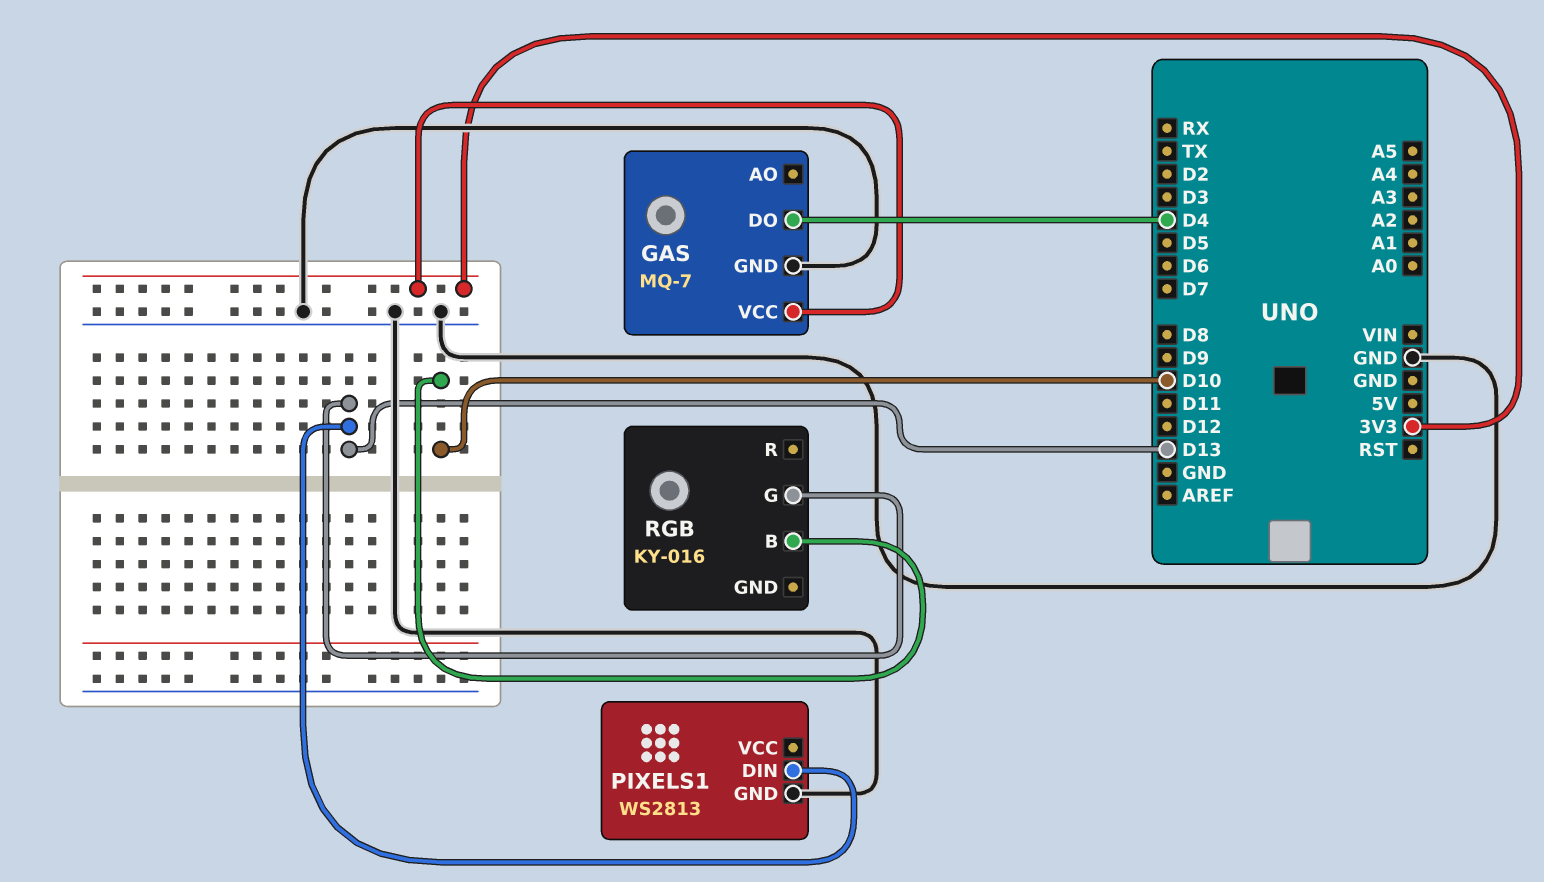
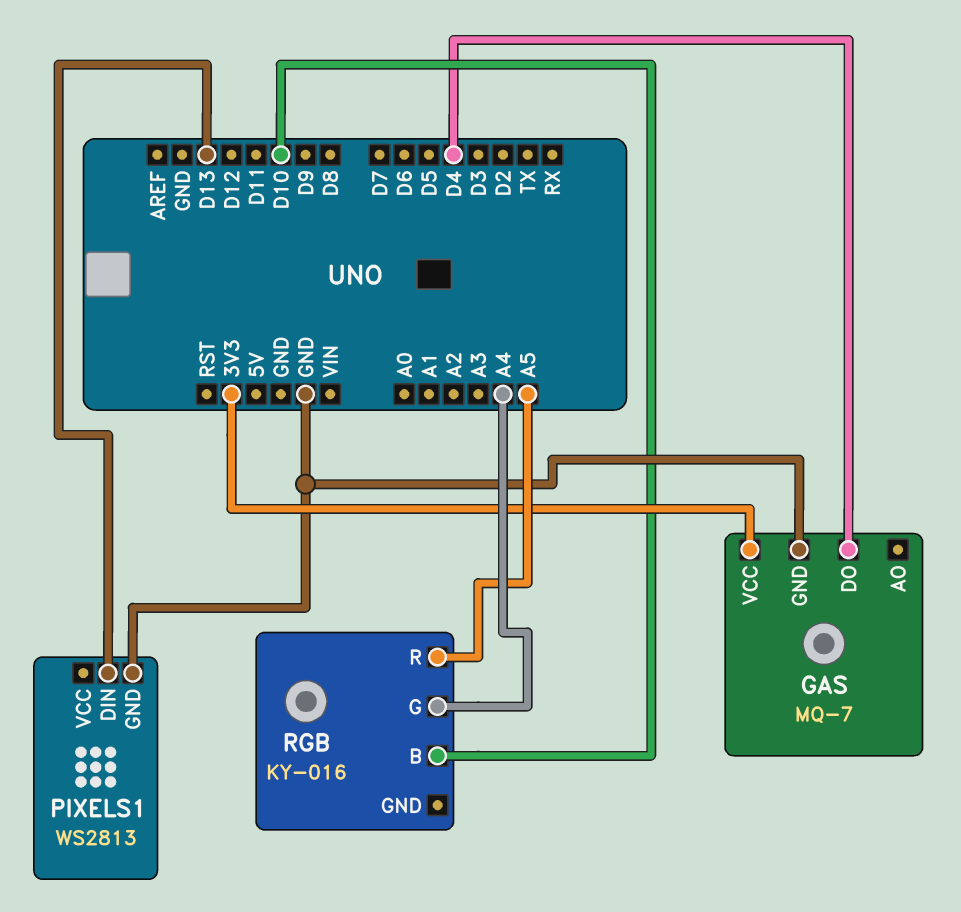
RGB pin G: D13 -> A4
RGB pin R: none -> A5

